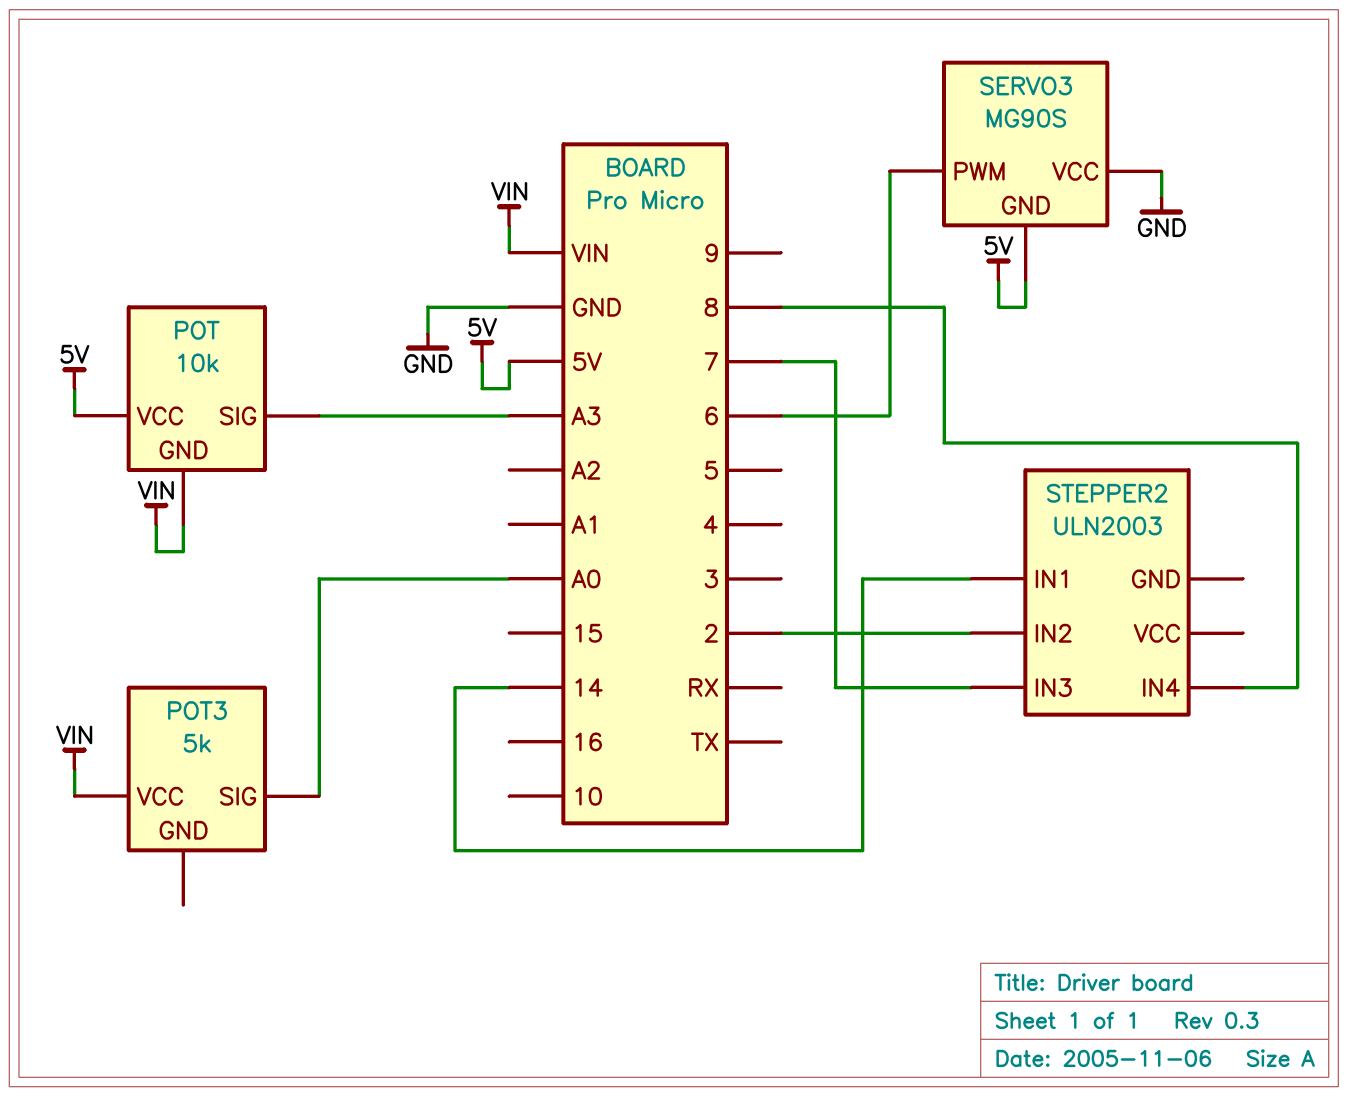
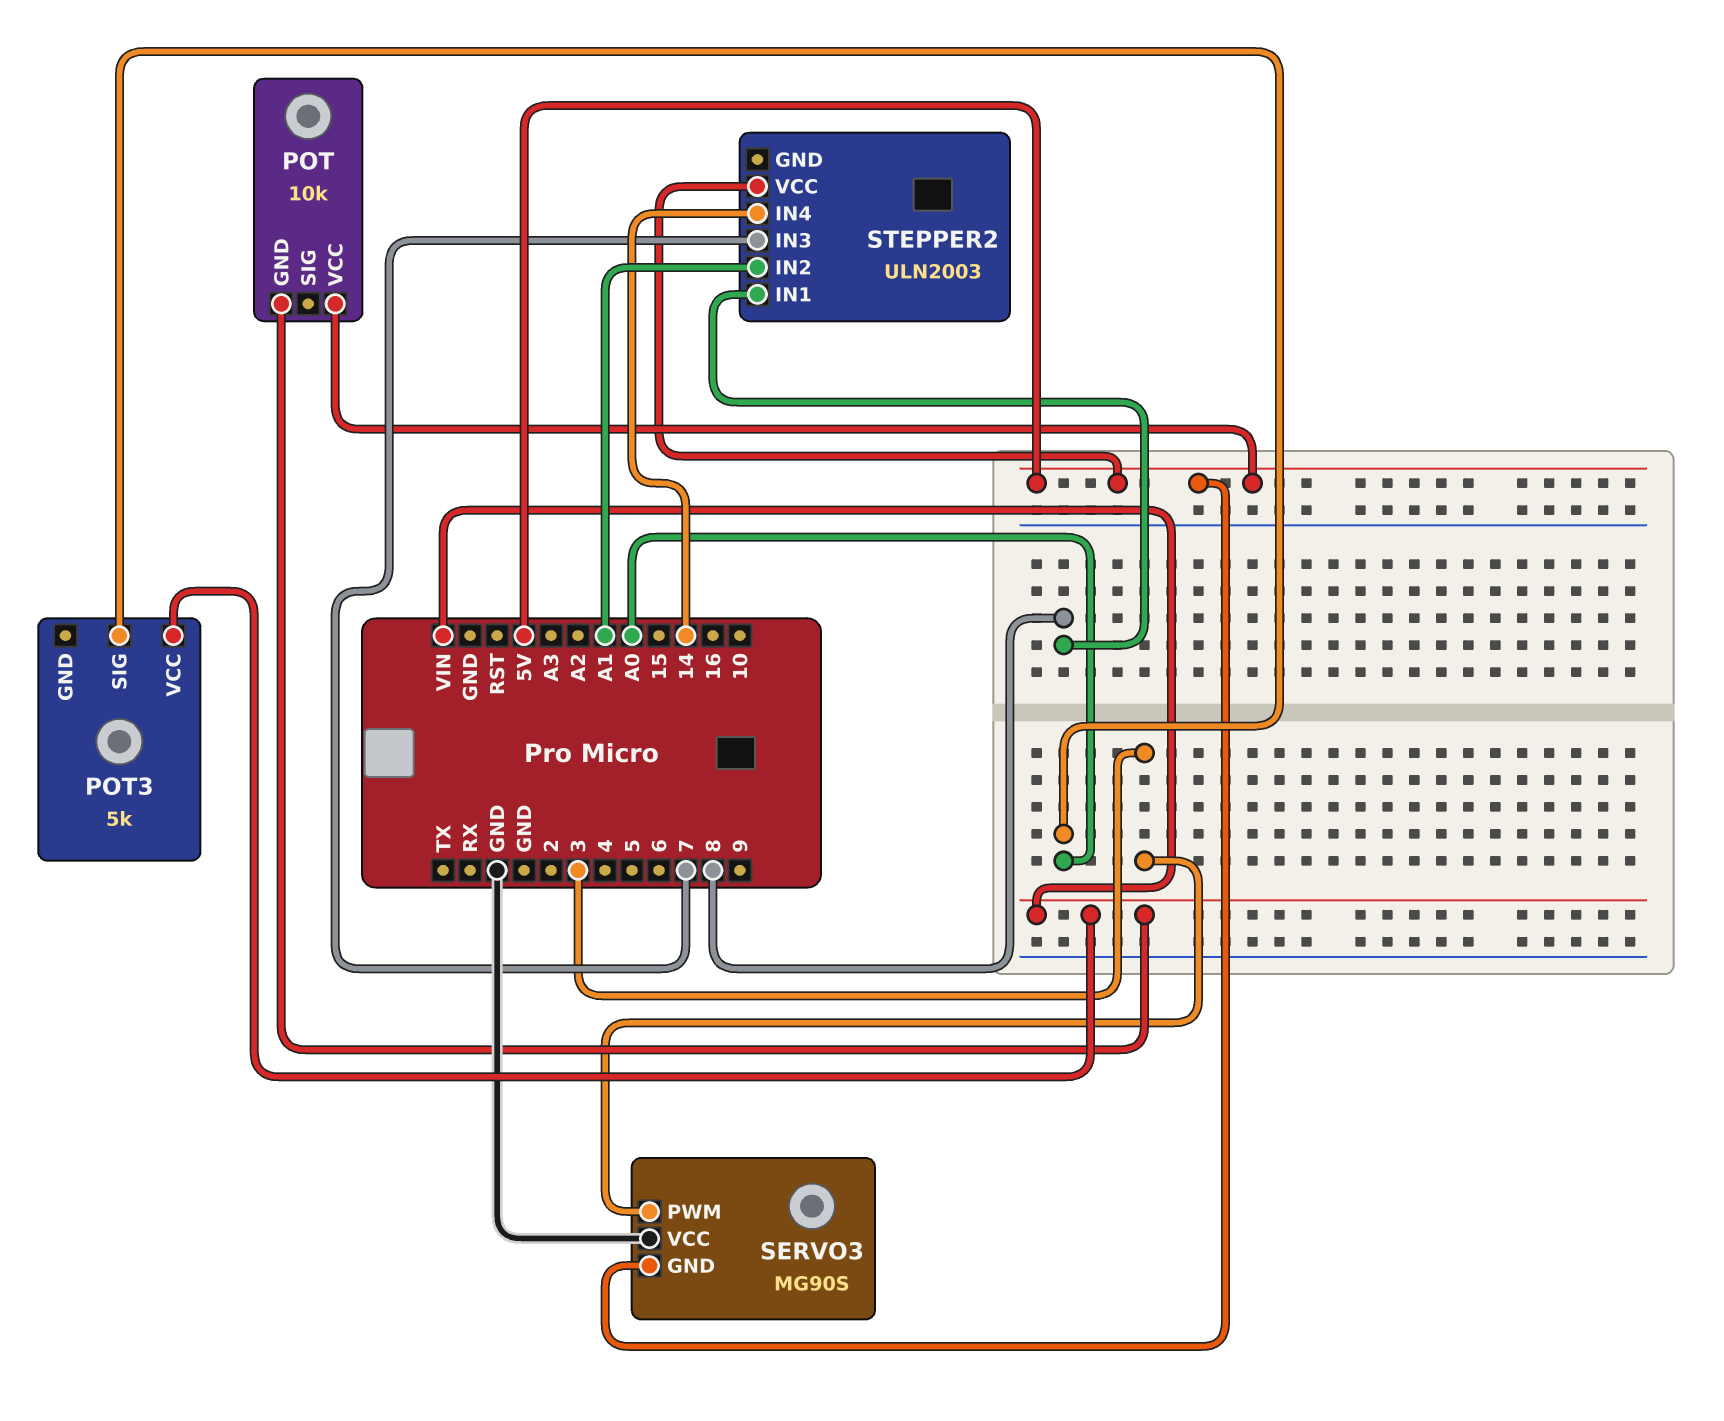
POT pin SIG: A3 -> none
SERVO3 pin PWM: 6 -> 3
STEPPER2 pin IN1: 14 -> 8
STEPPER2 pin IN2: 2 -> A1
STEPPER2 pin IN4: 8 -> 14
STEPPER2 pin VCC: none -> 5V

